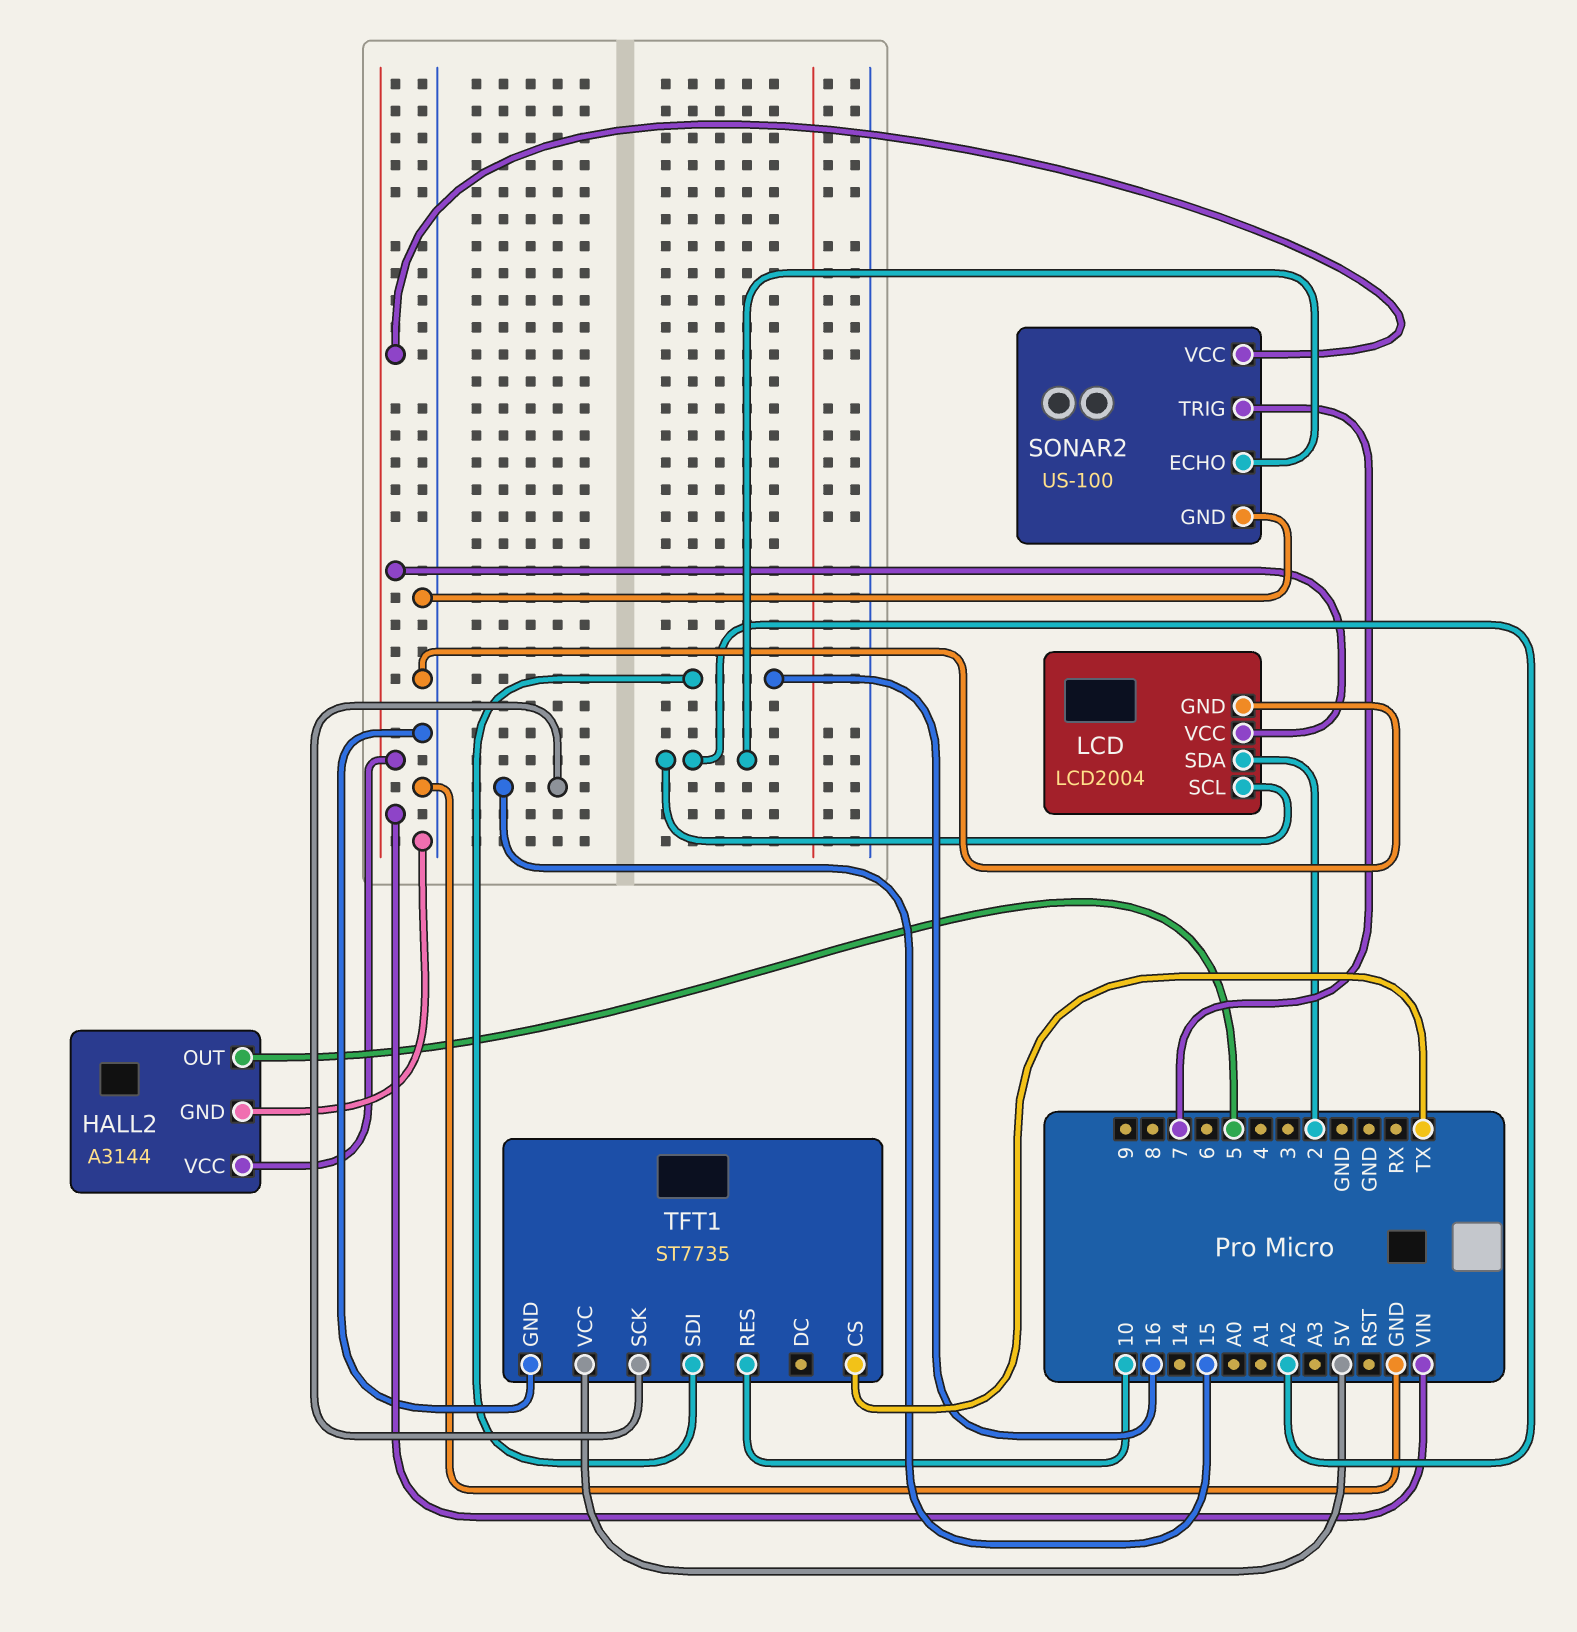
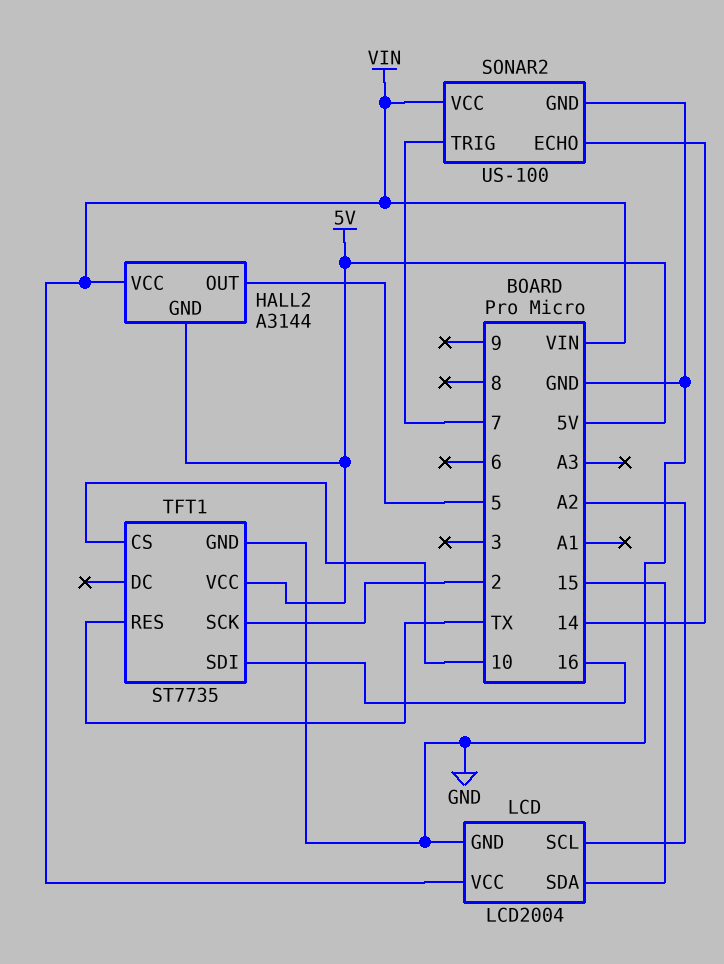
HALL2 pin GND: GND -> 5V
LCD pin SDA: 2 -> 15
SONAR2 pin ECHO: A2 -> 14
TFT1 pin CS: TX -> 10
TFT1 pin RES: 10 -> TX
TFT1 pin SCK: 15 -> 2

